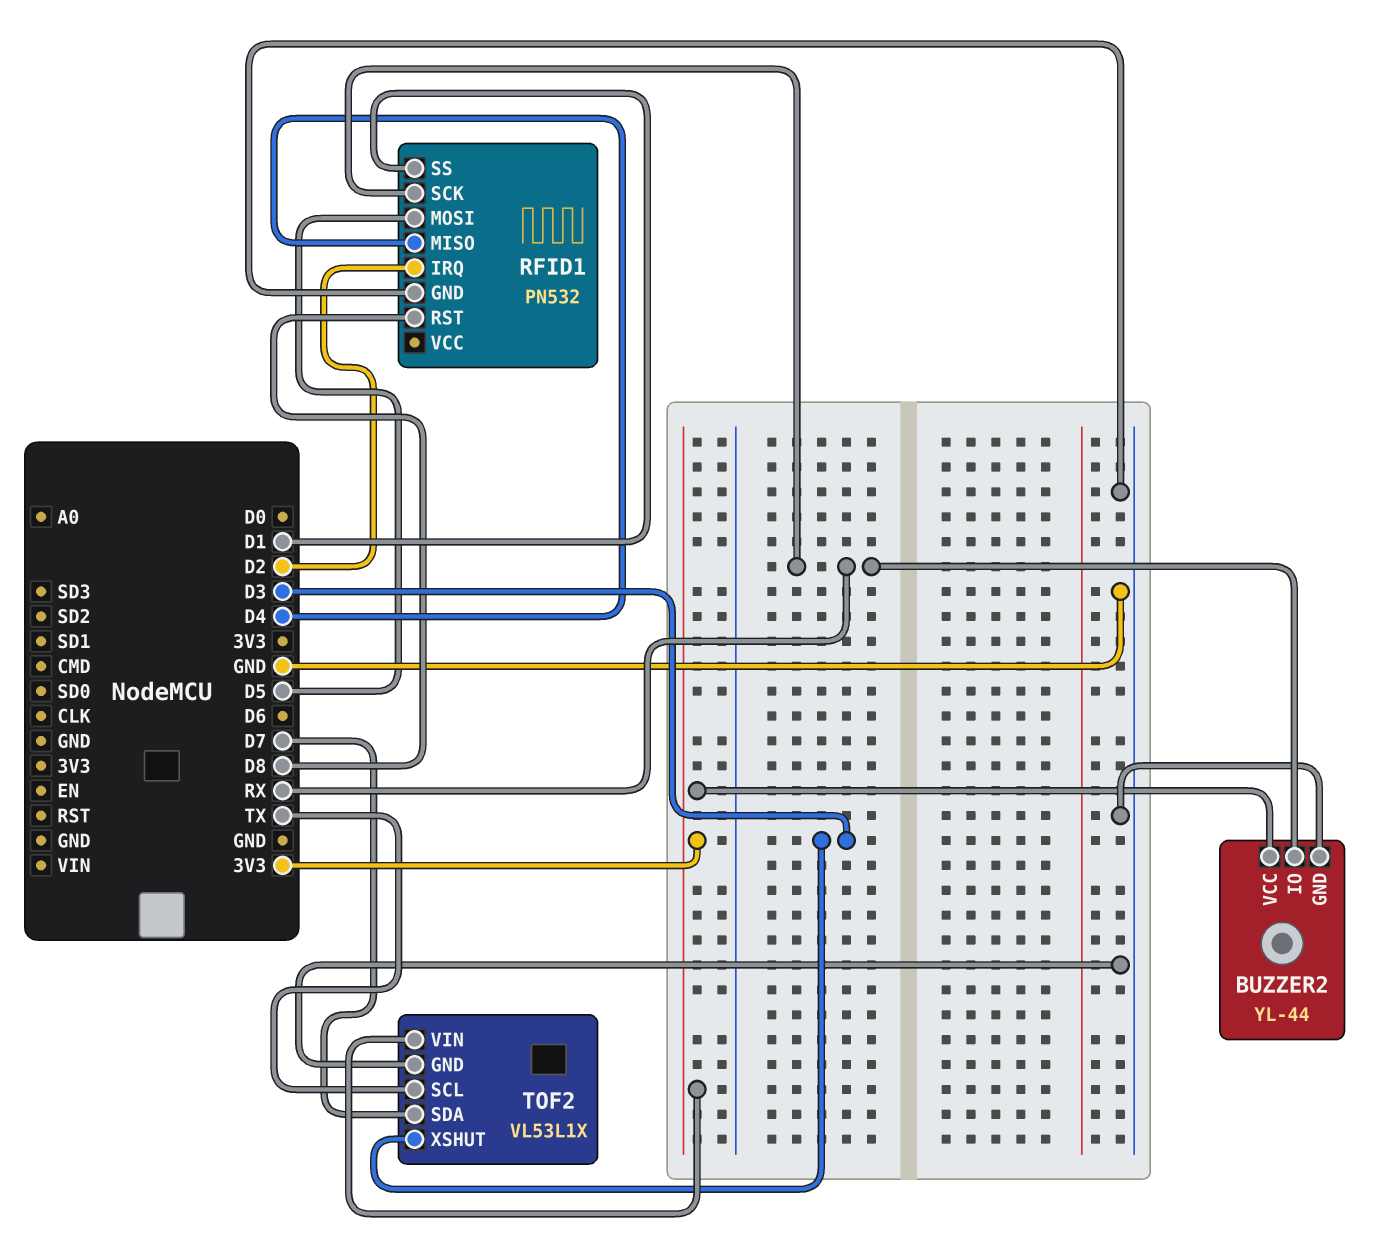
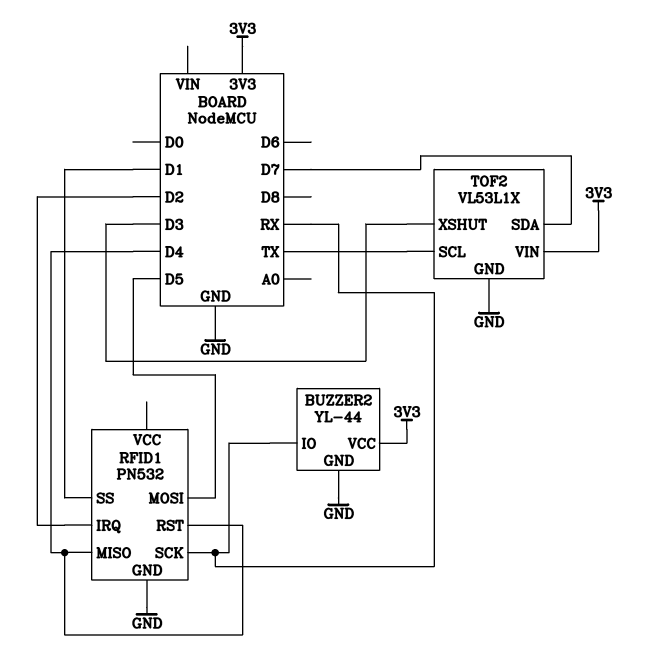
RFID1 pin RST: D8 -> D4

